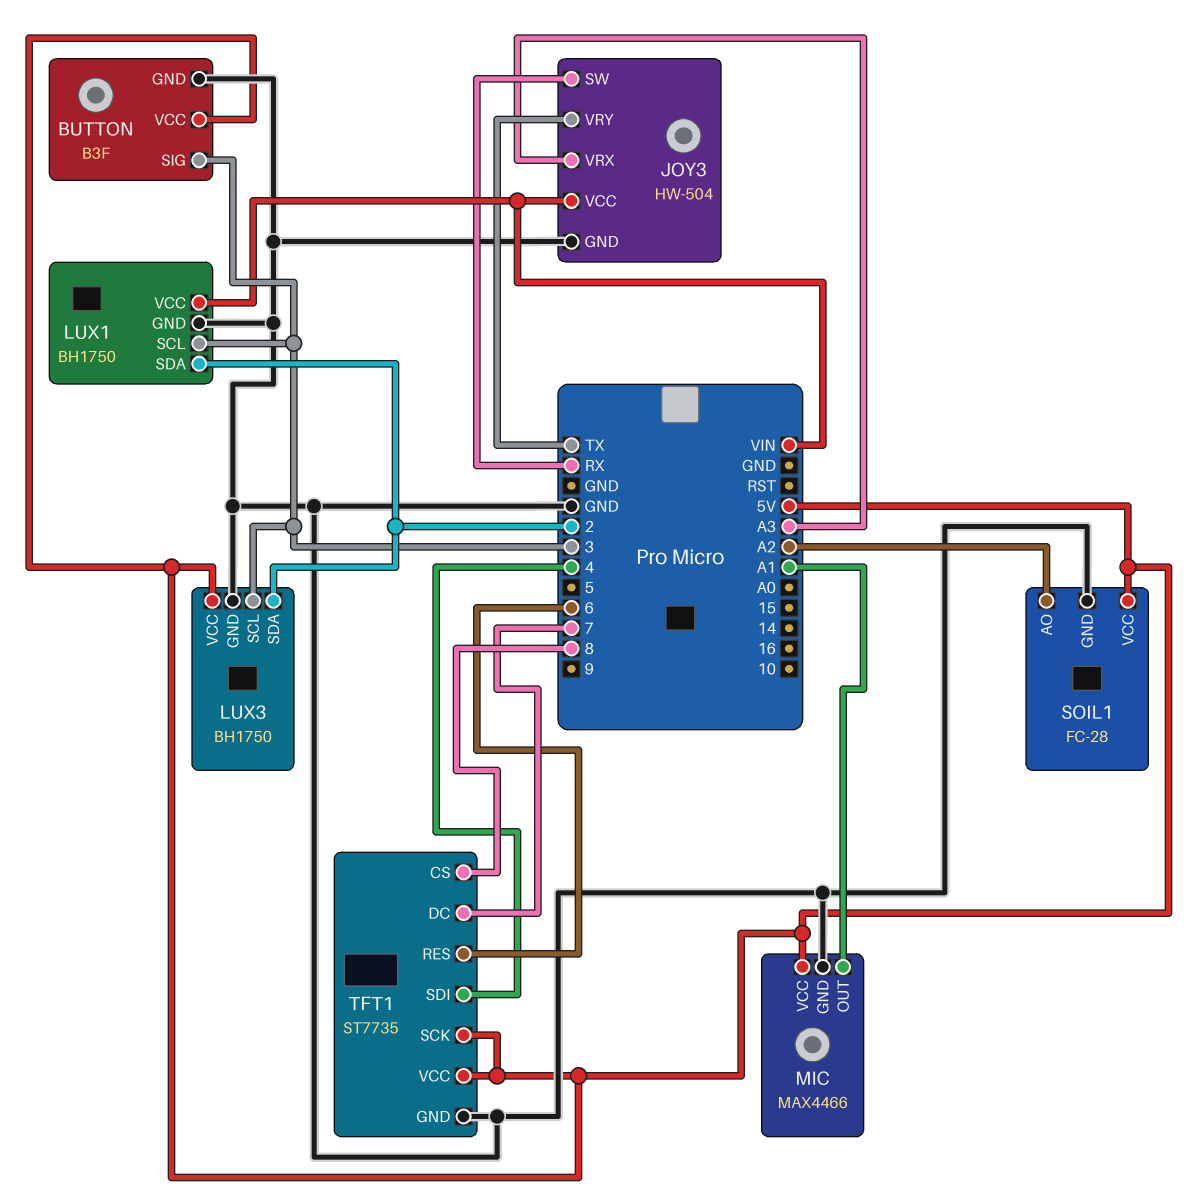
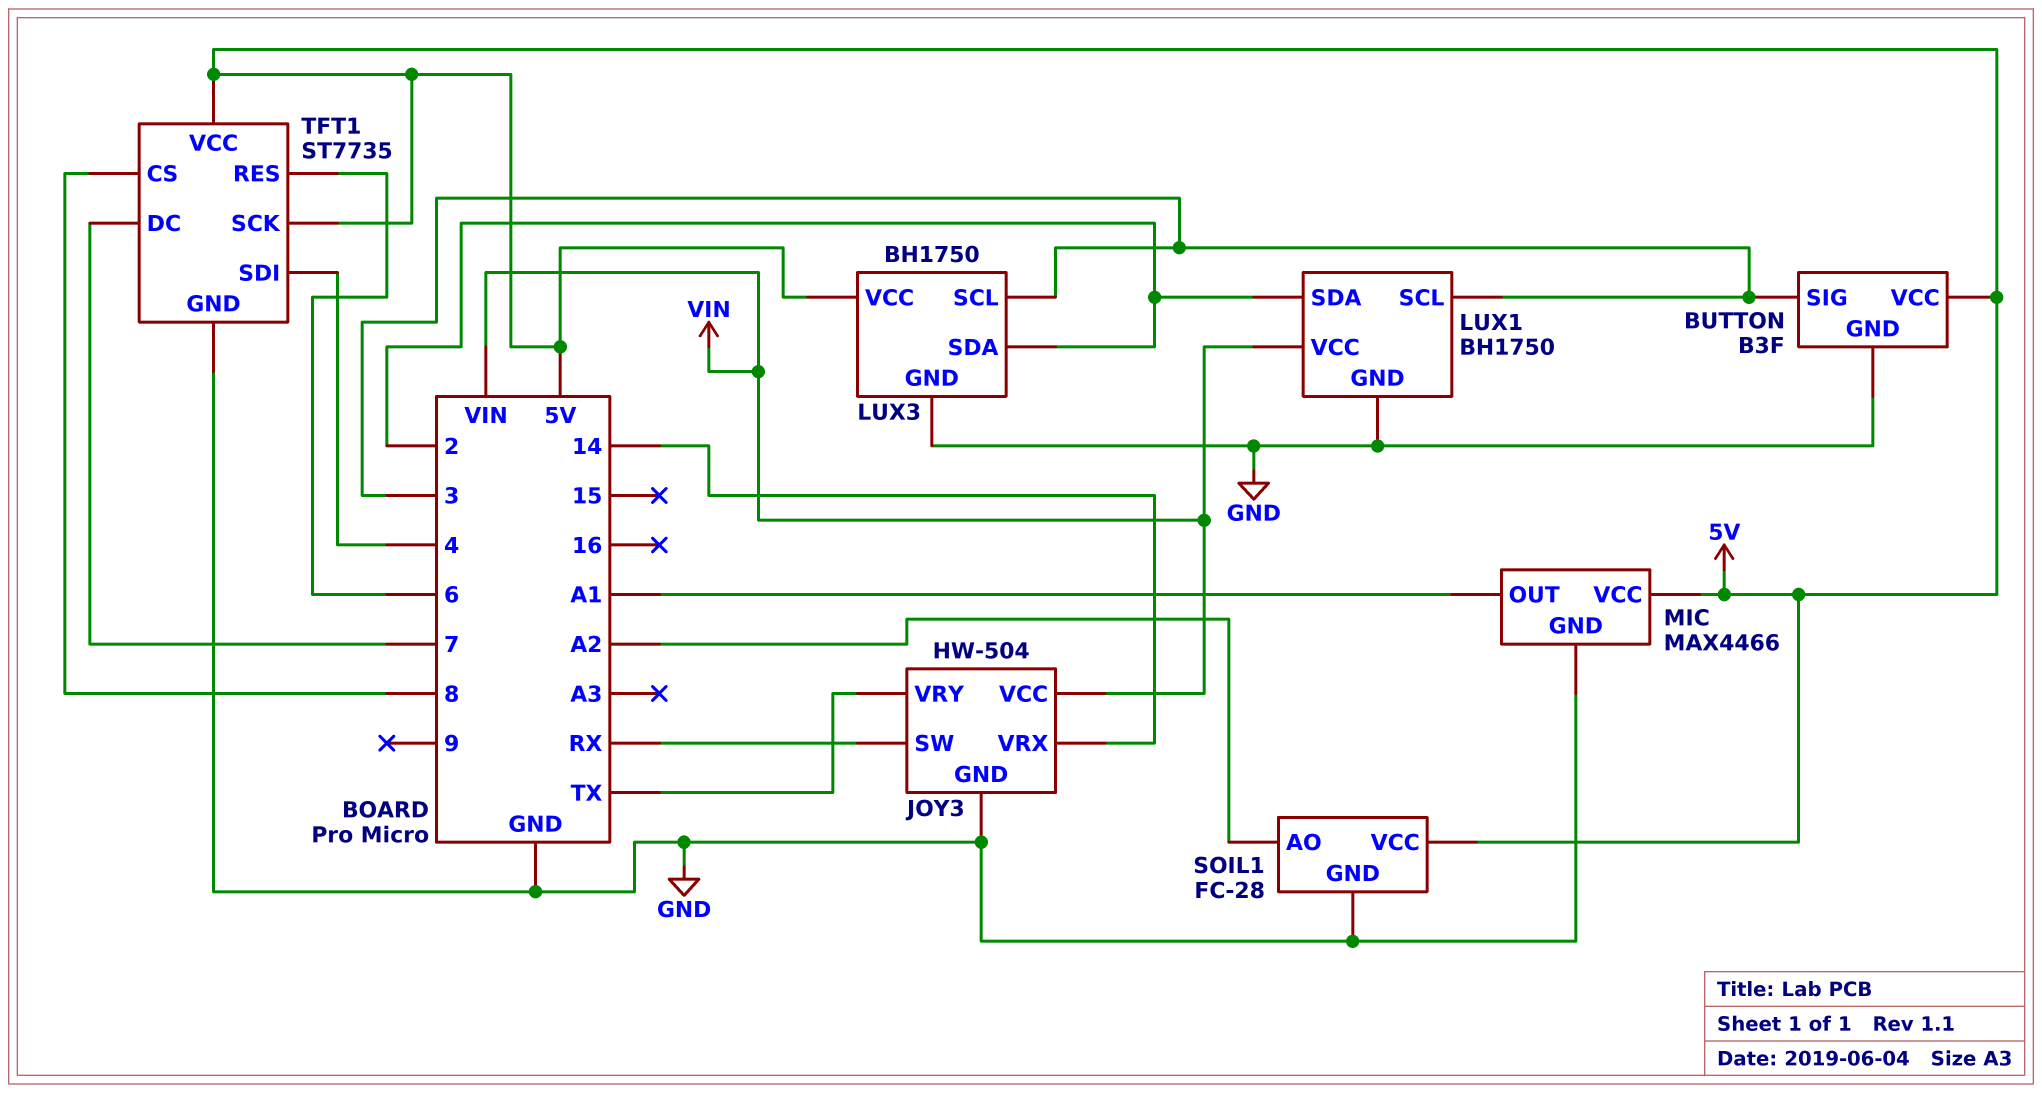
JOY3 pin VRX: A3 -> 14

